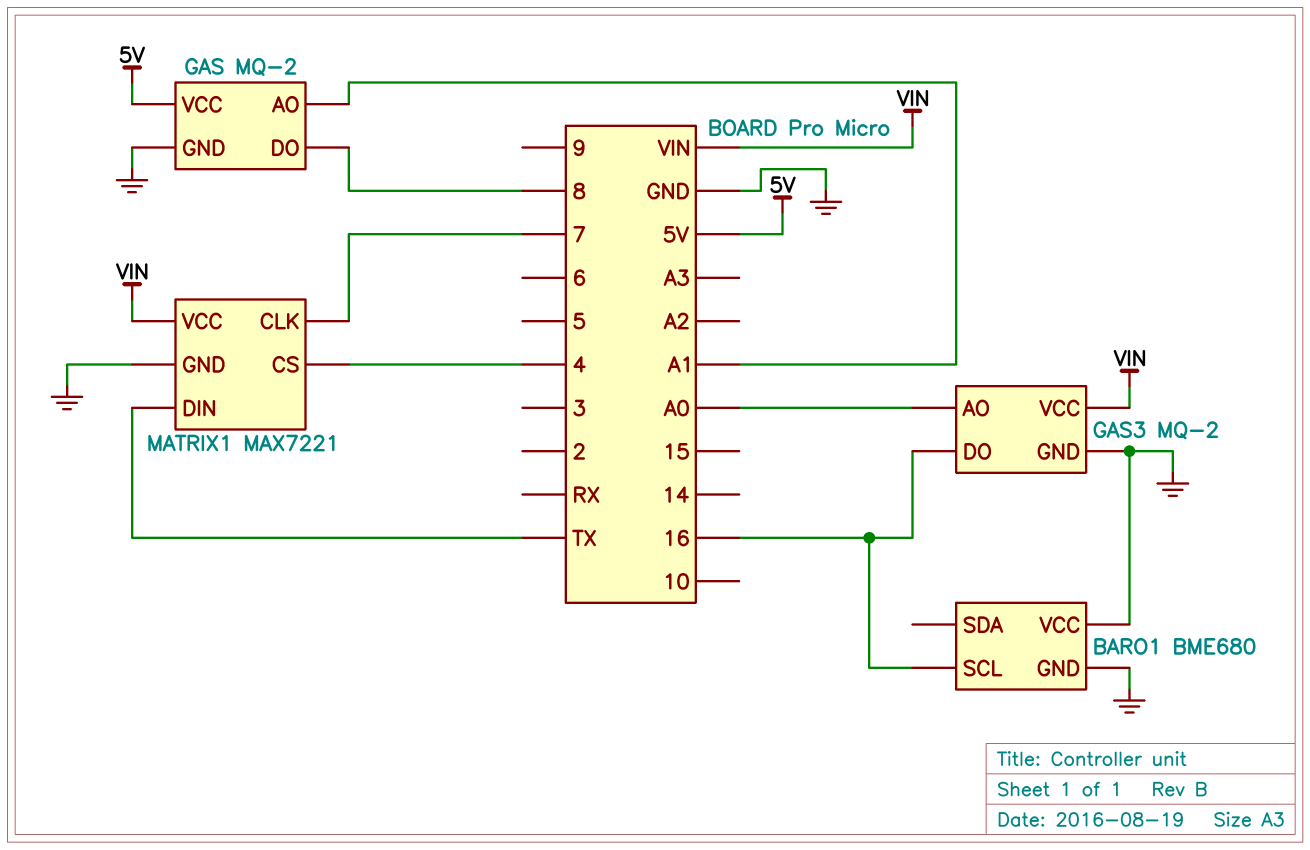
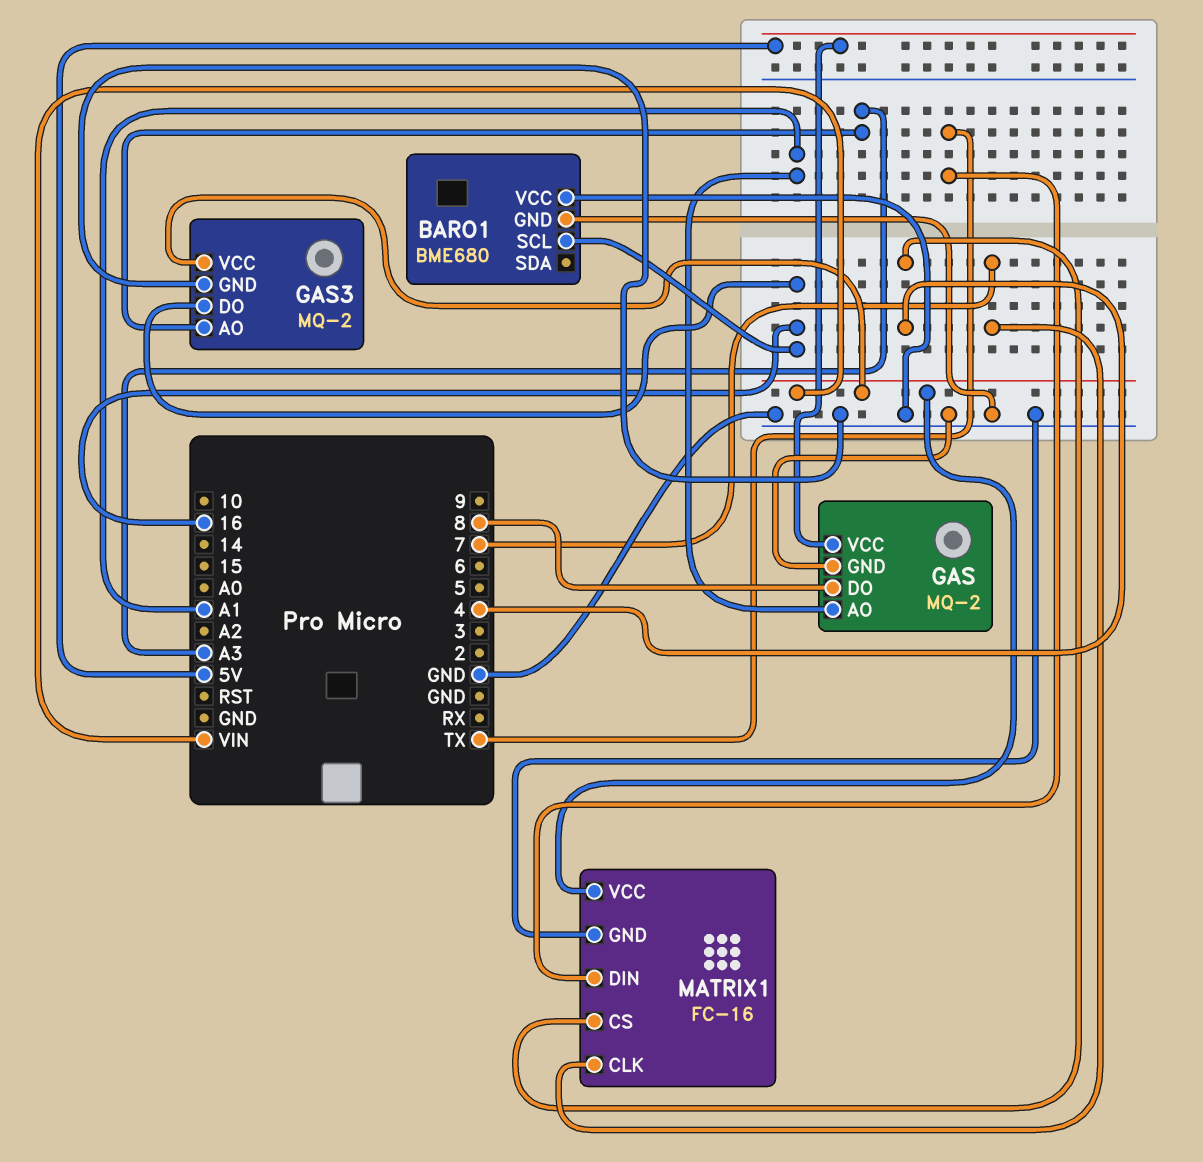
GAS3 pin AO: A0 -> A3
MATRIX1: MAX7221 -> FC-16

